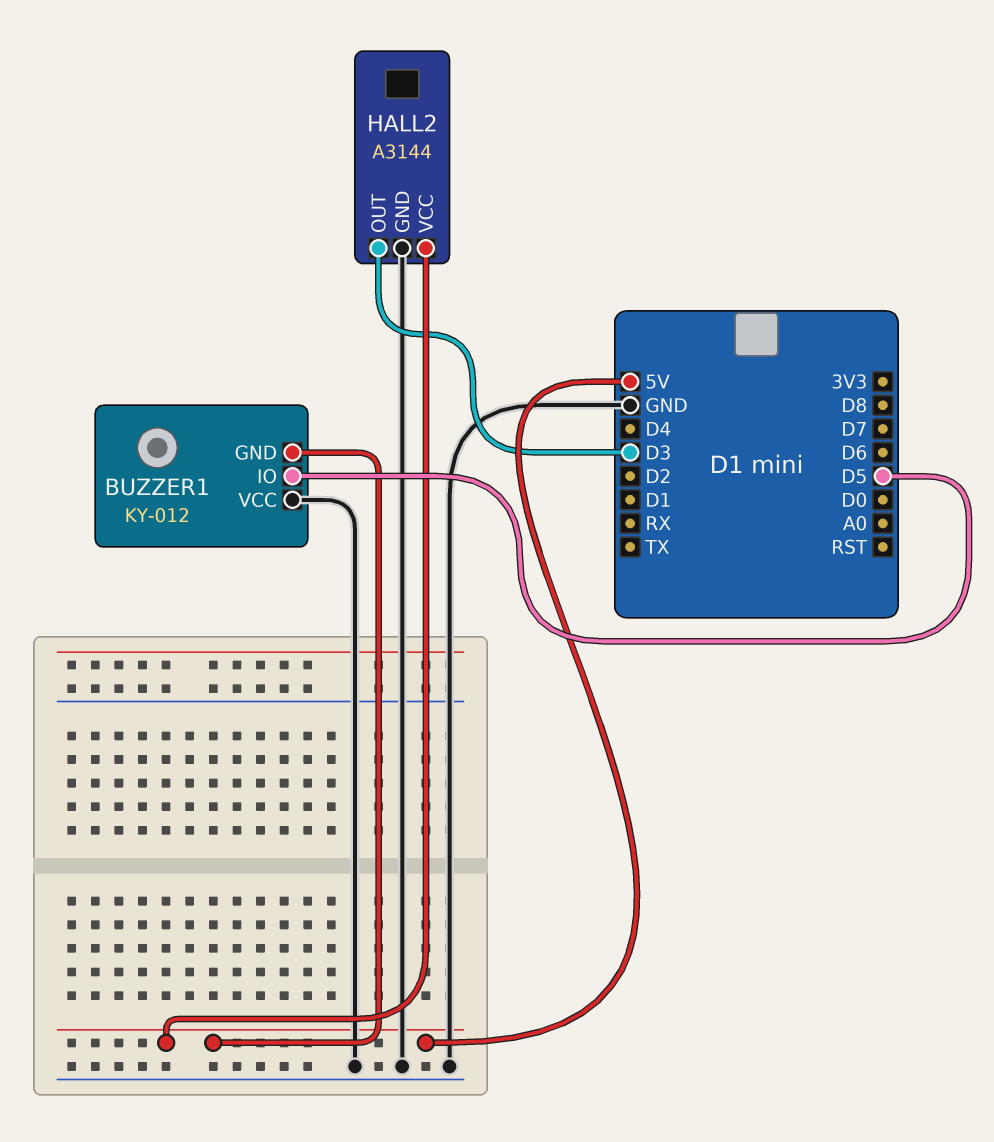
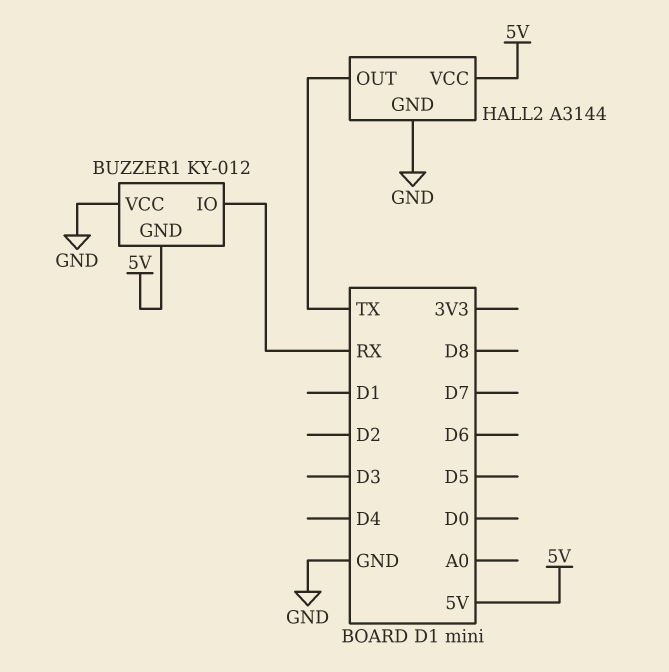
BUZZER1 pin IO: D5 -> RX
HALL2 pin OUT: D3 -> TX

